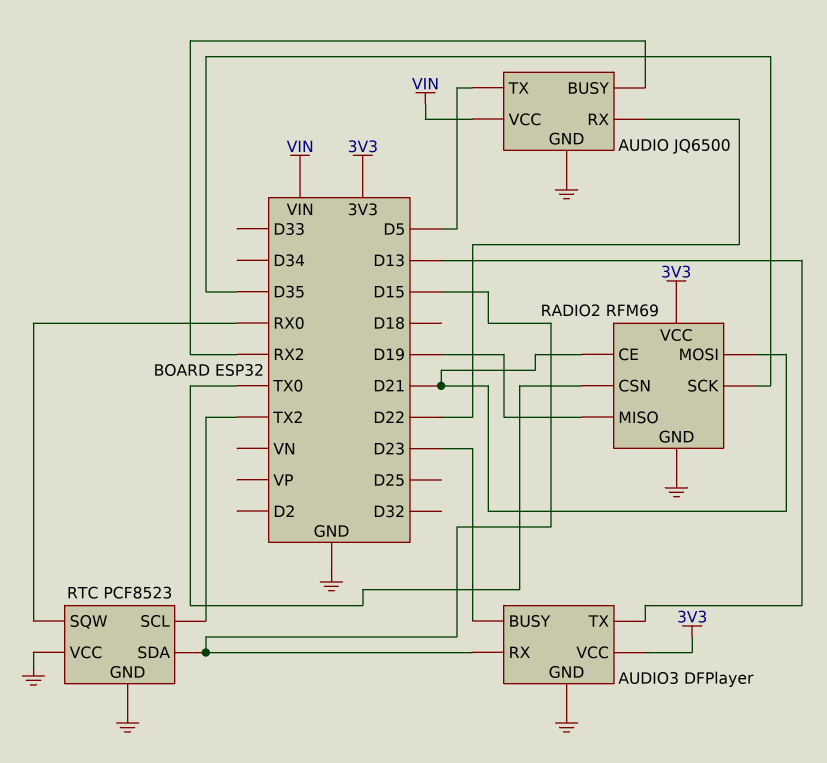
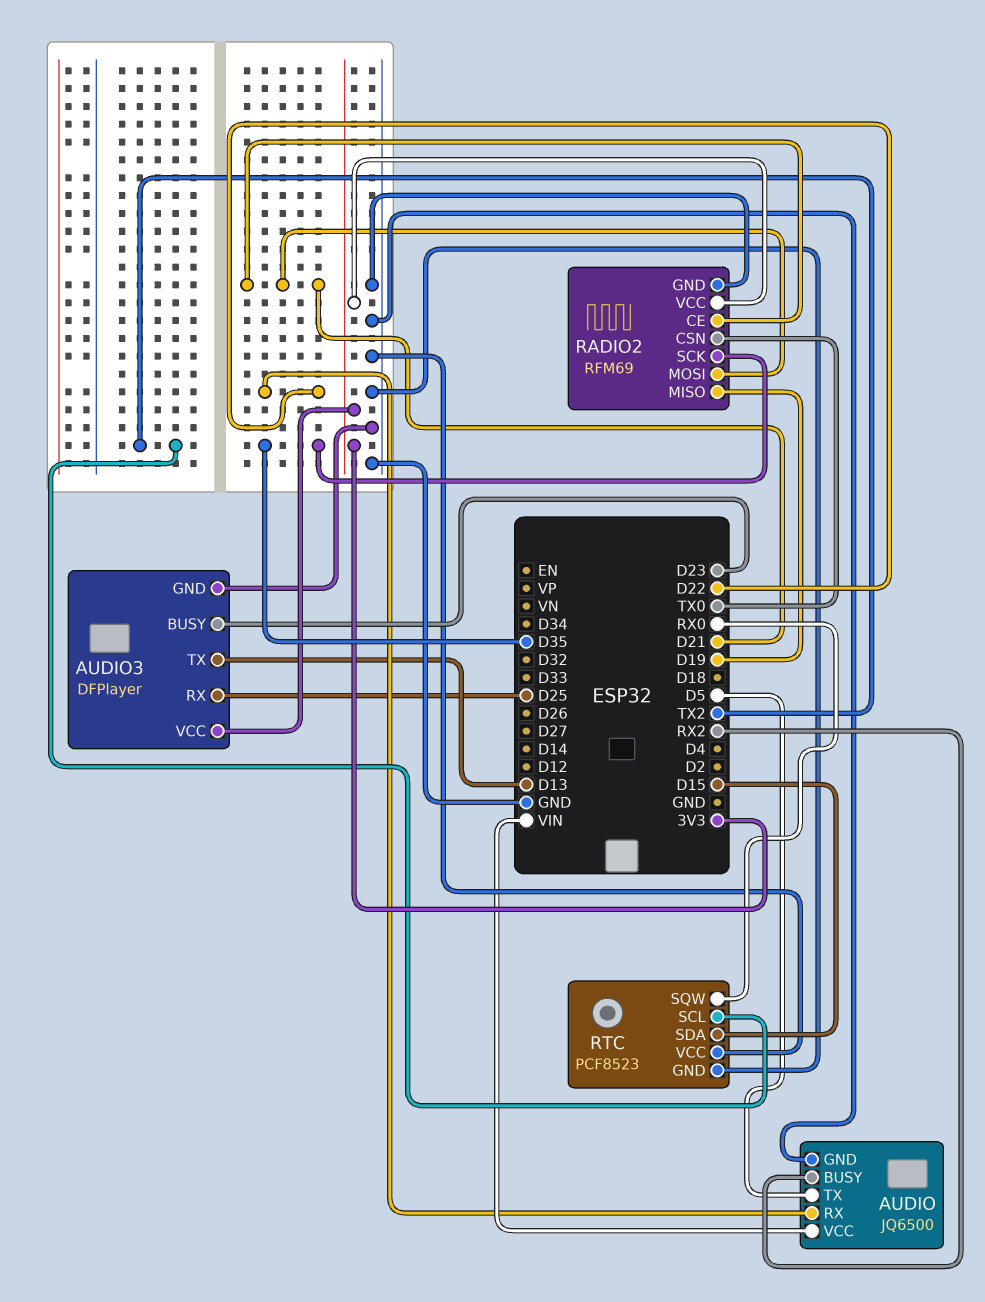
AUDIO3 pin RX: D15 -> D25

